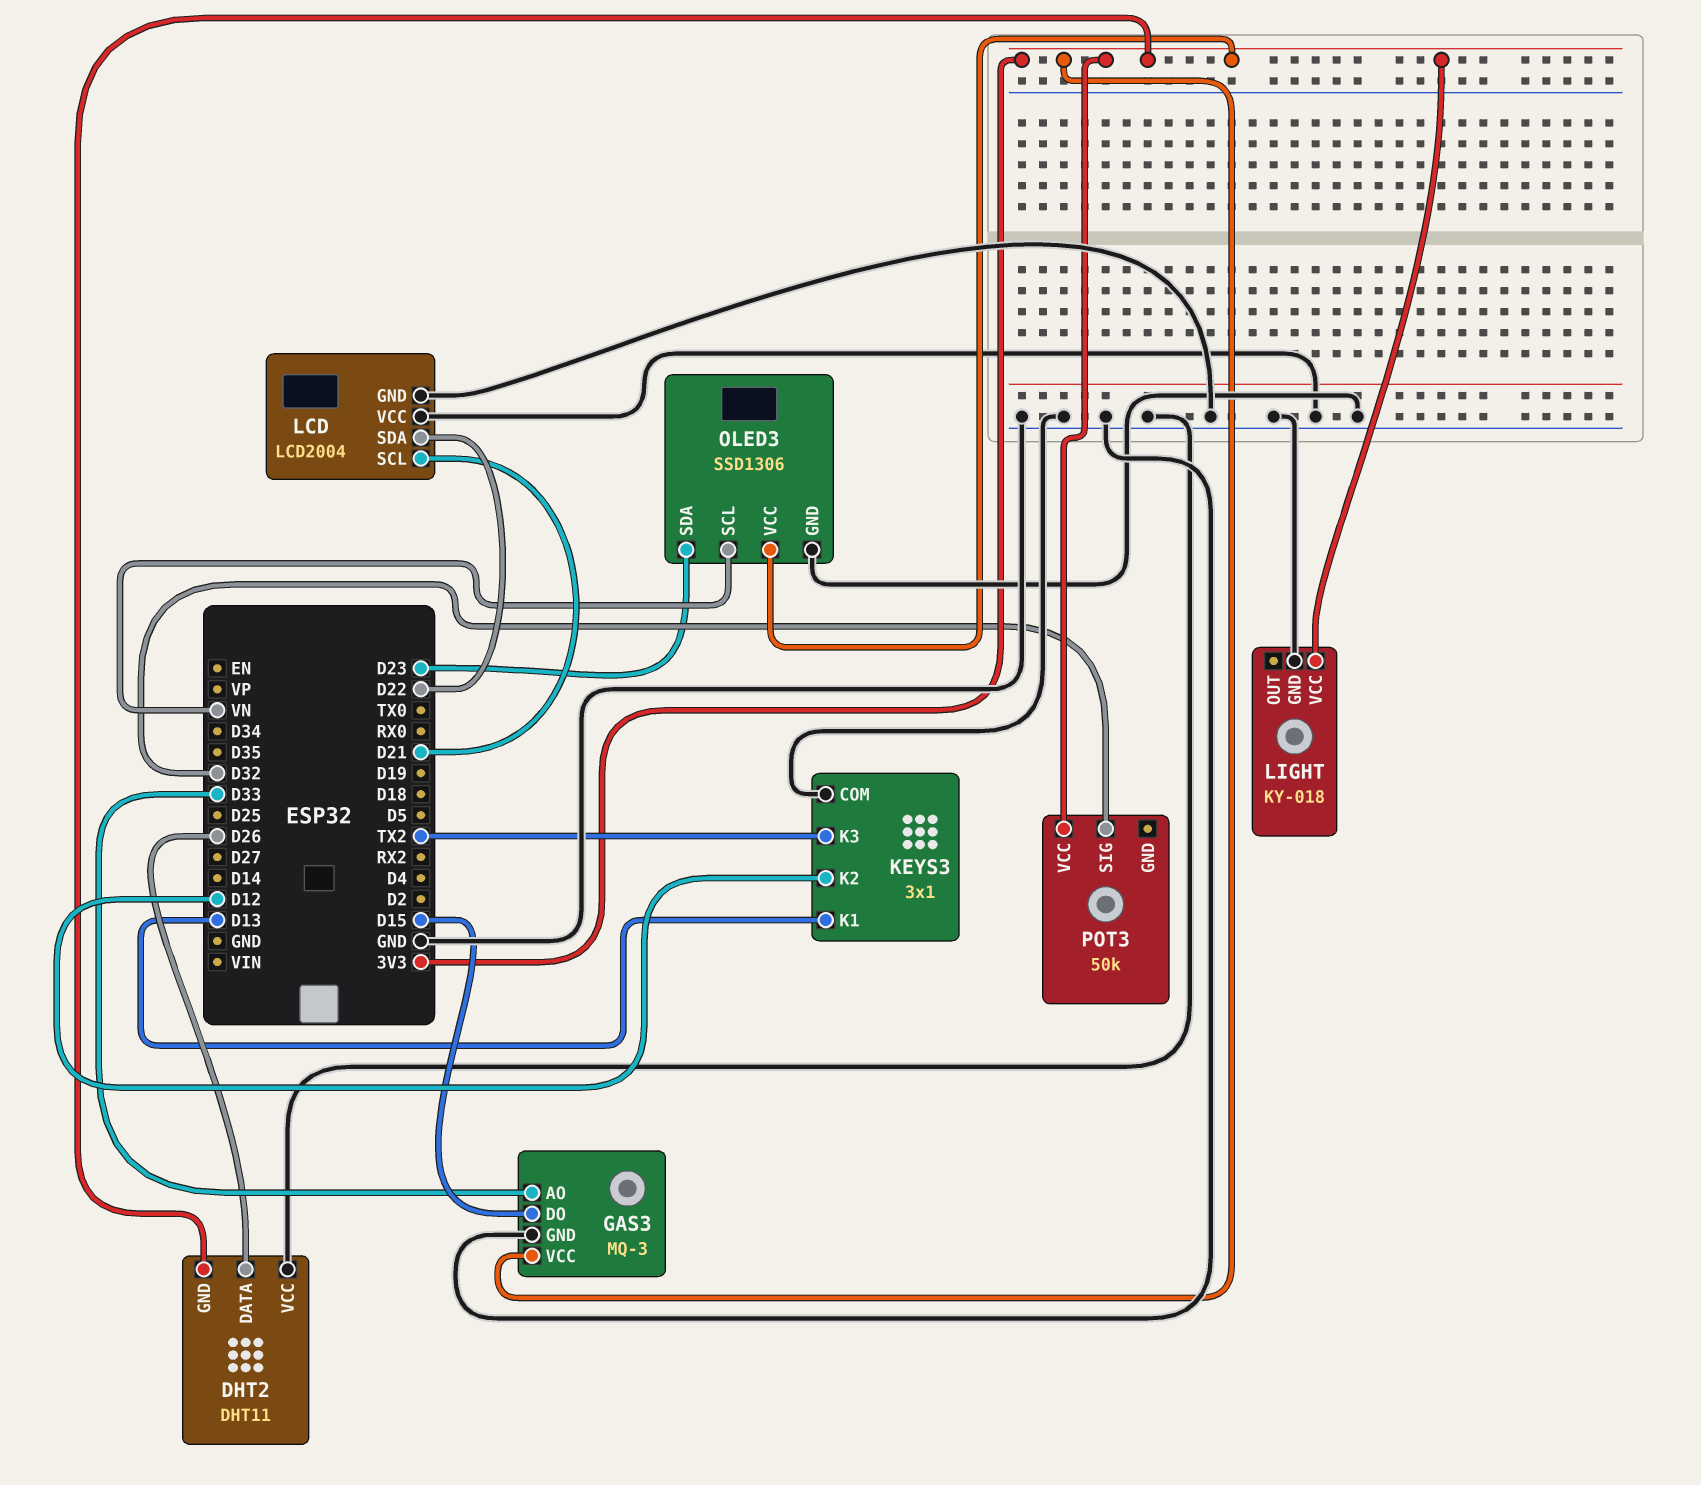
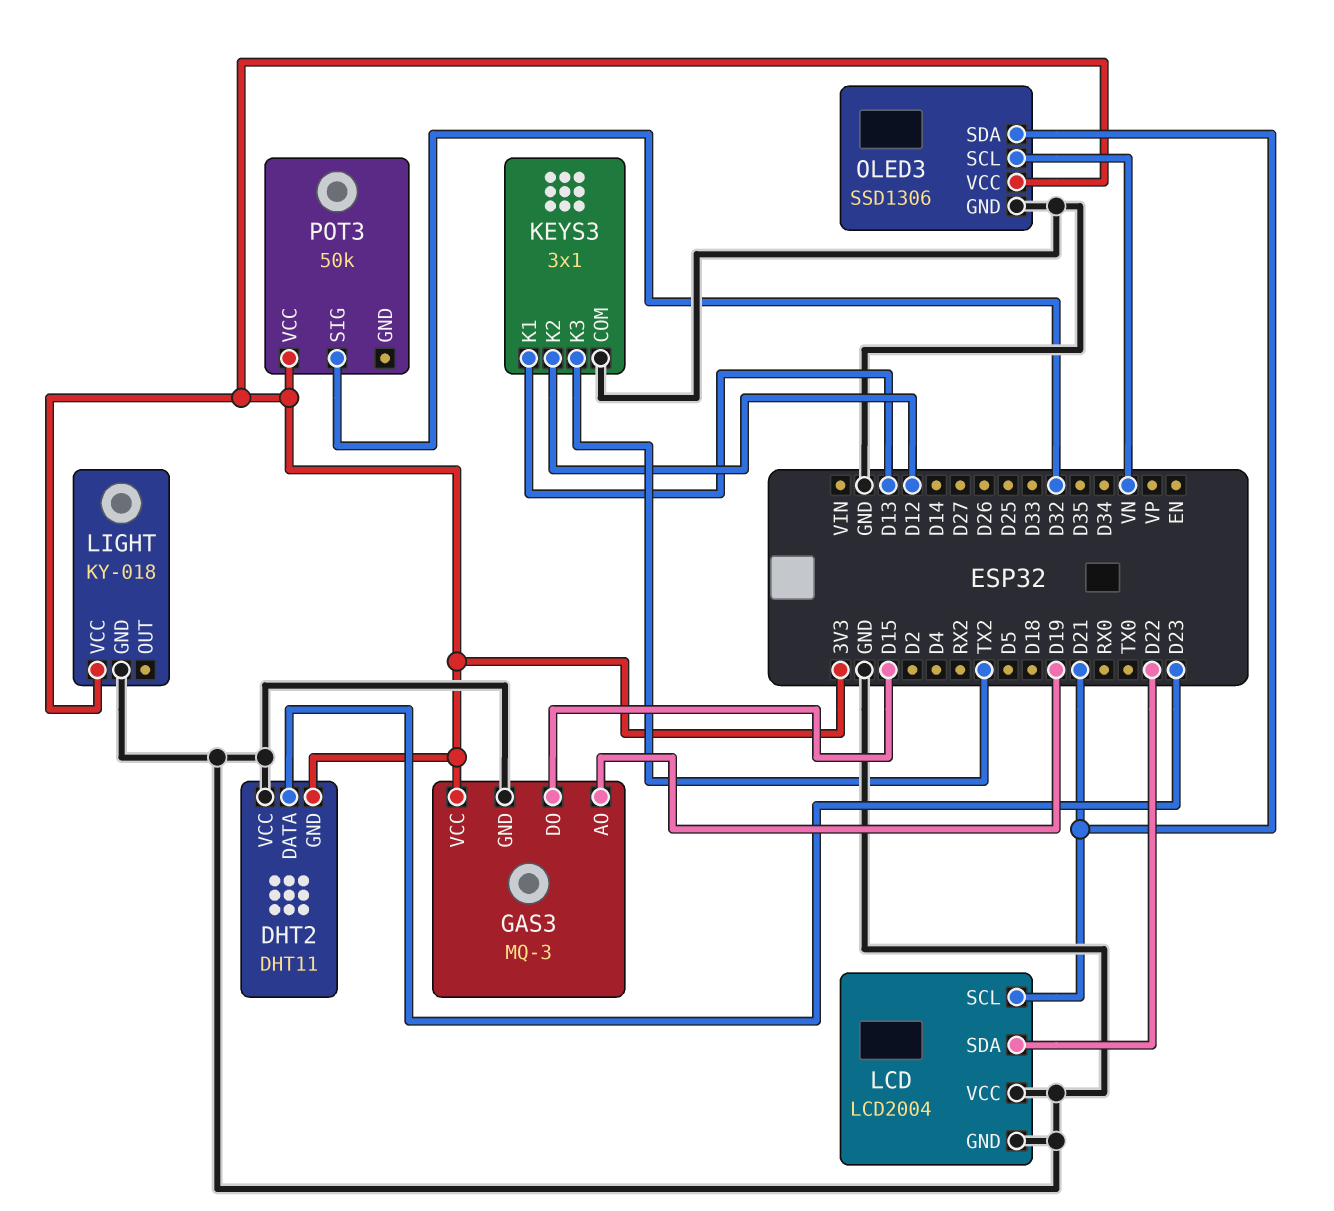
DHT2 pin DATA: D26 -> D23
GAS3 pin AO: D33 -> D19
OLED3 pin SDA: D23 -> D21

